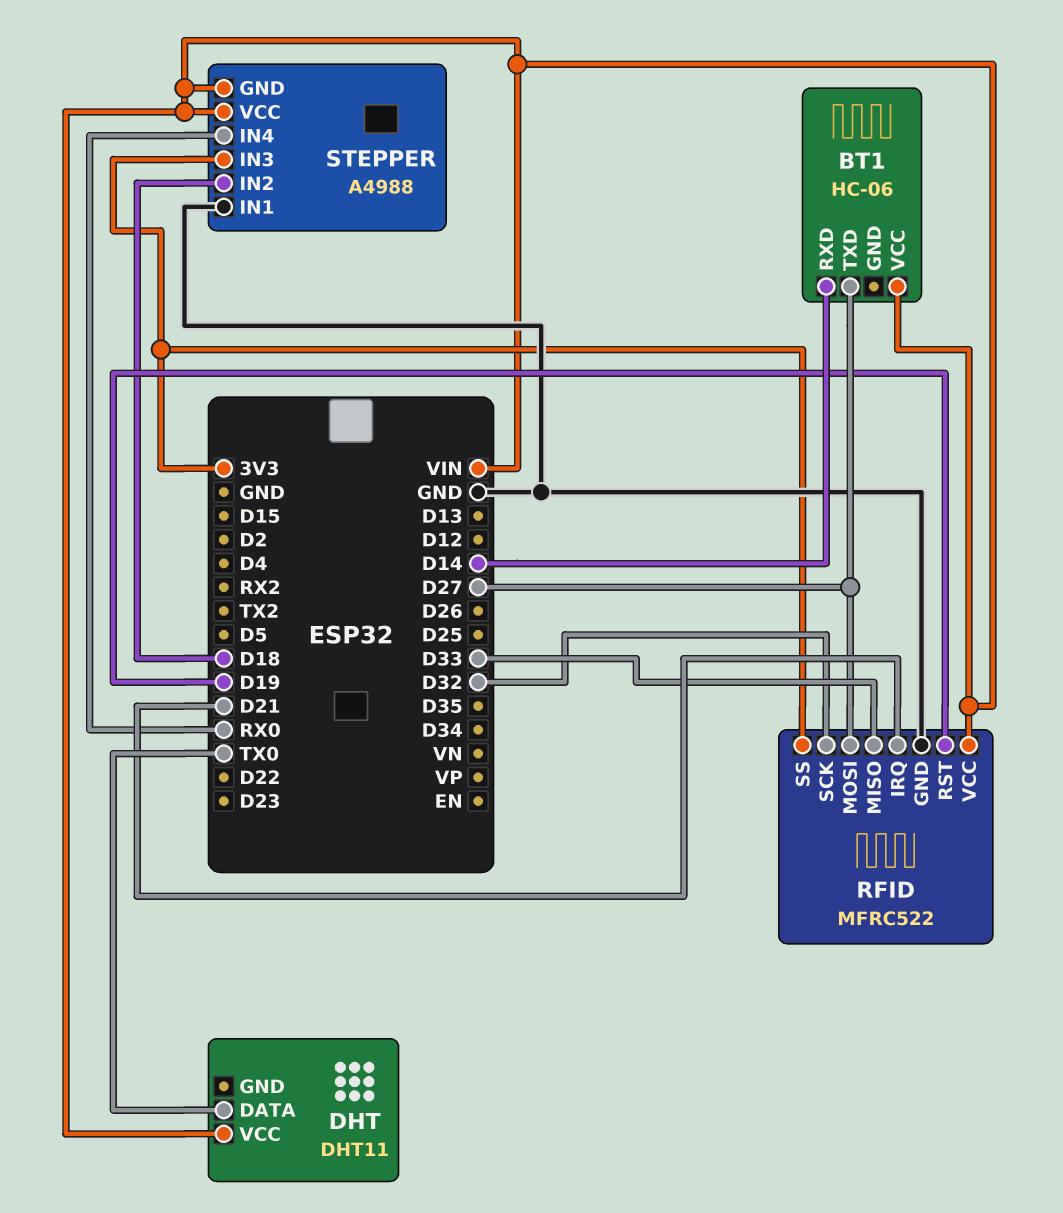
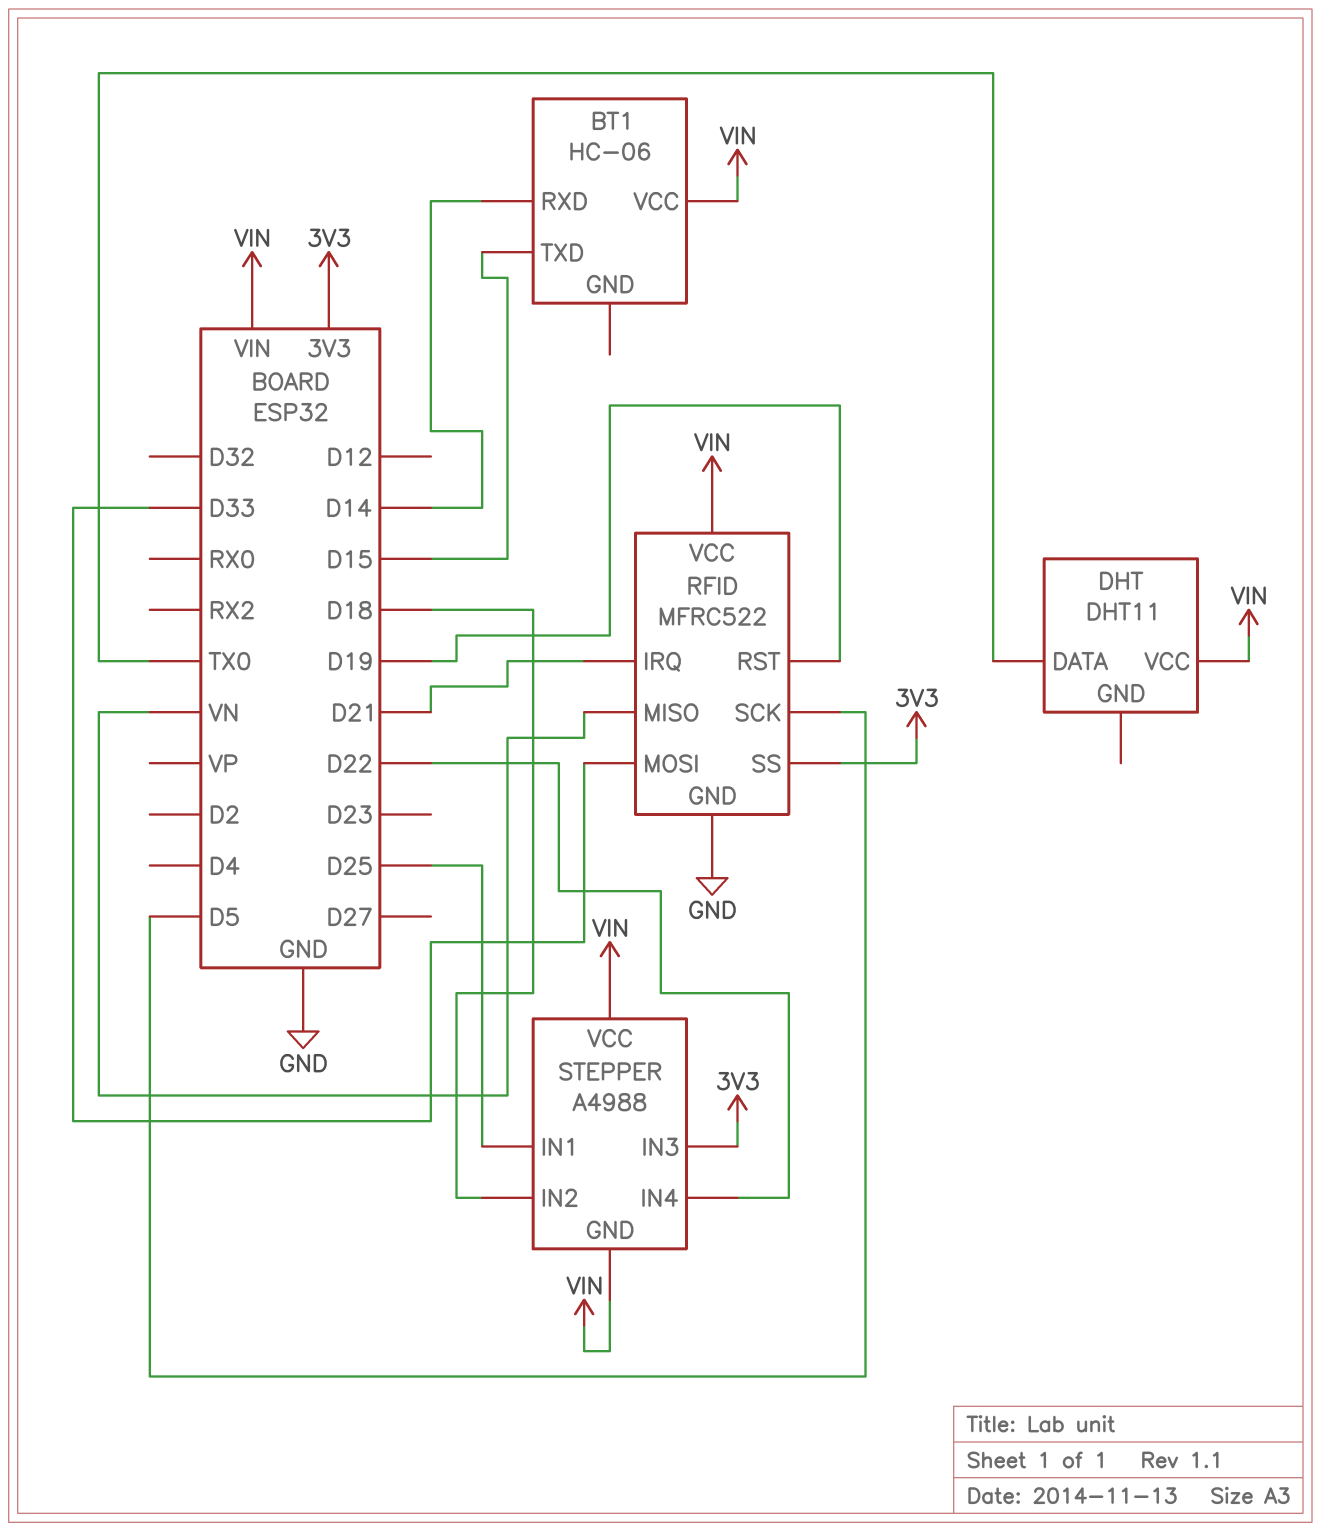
BT1 pin TXD: D27 -> D15
RFID pin MISO: D33 -> VN
RFID pin MOSI: D27 -> D33
RFID pin SCK: D32 -> D5
STEPPER pin IN1: GND -> D25
STEPPER pin IN4: RX0 -> D22

